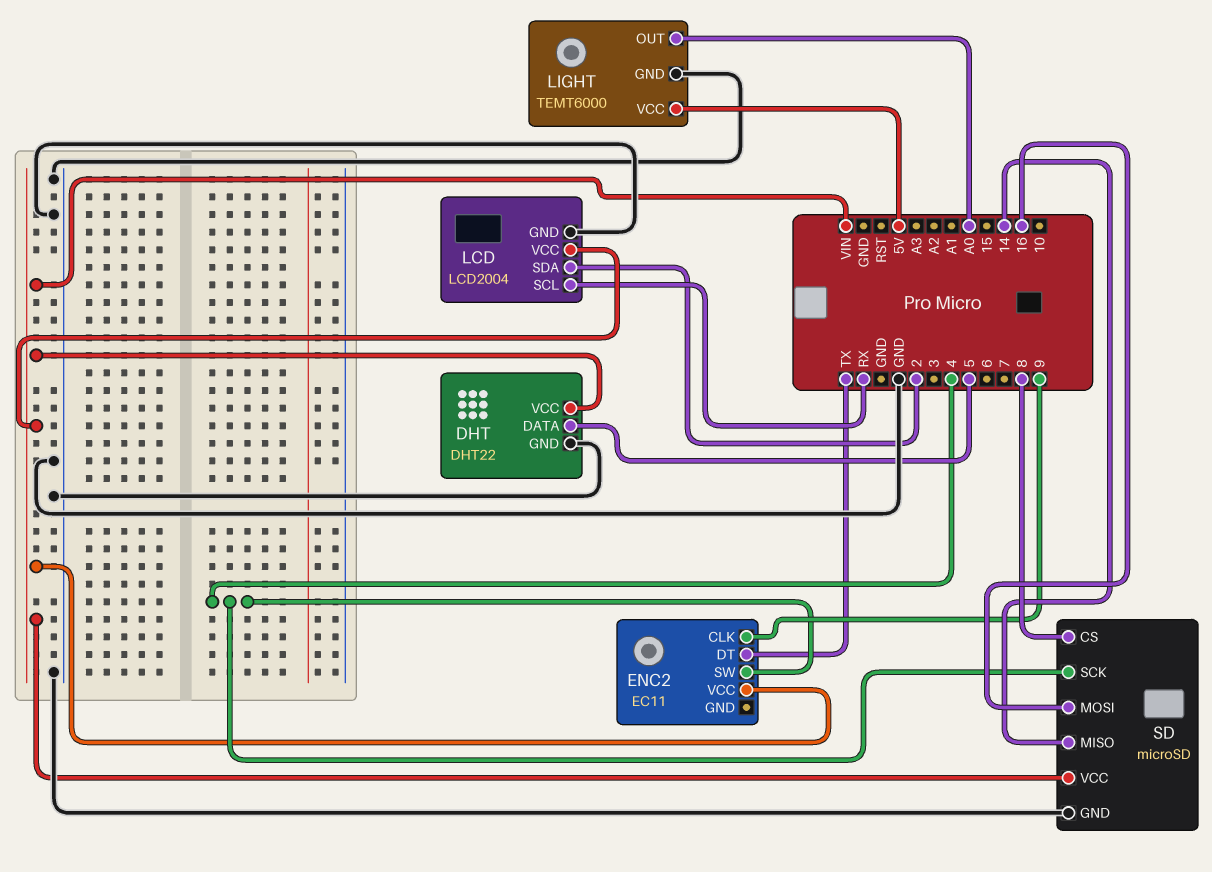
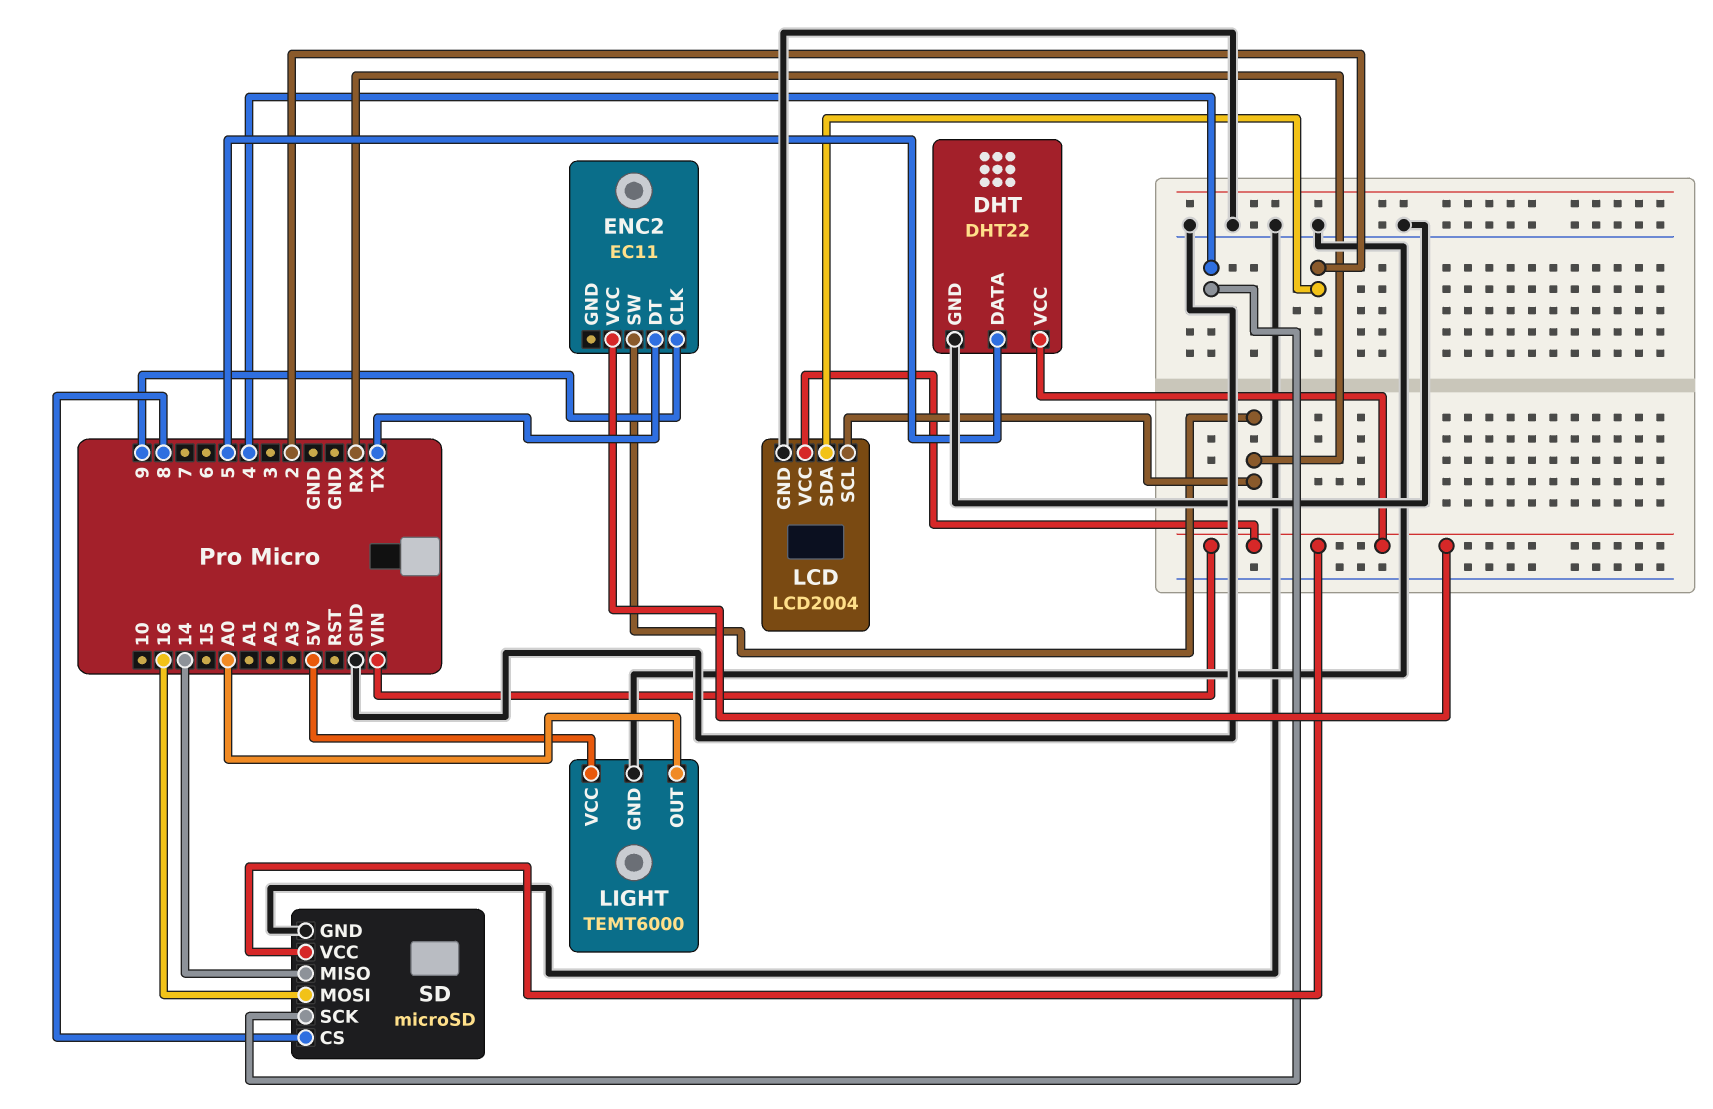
ENC2 pin SW: 4 -> RX

